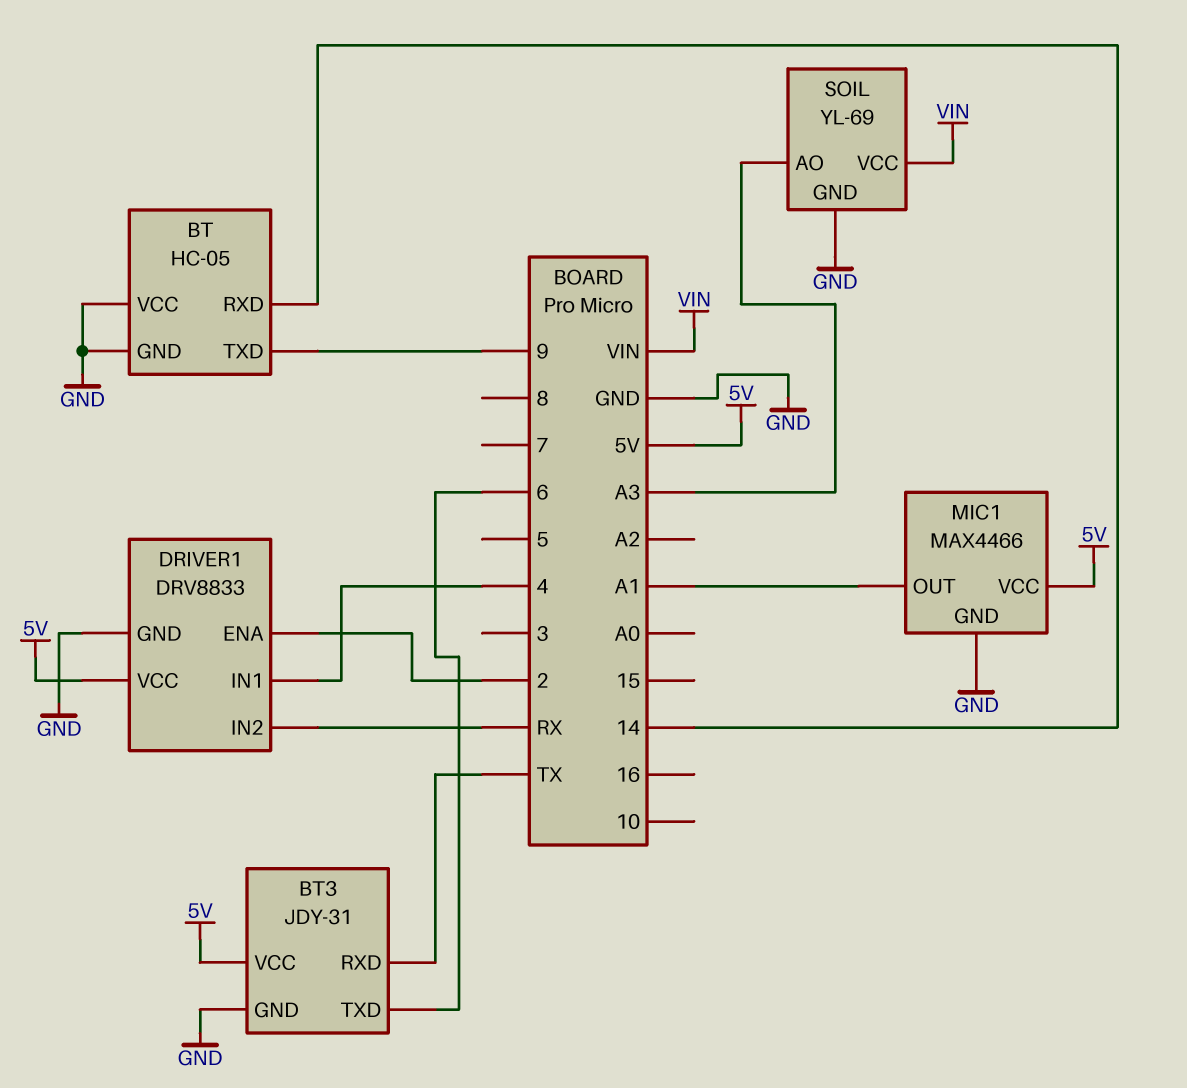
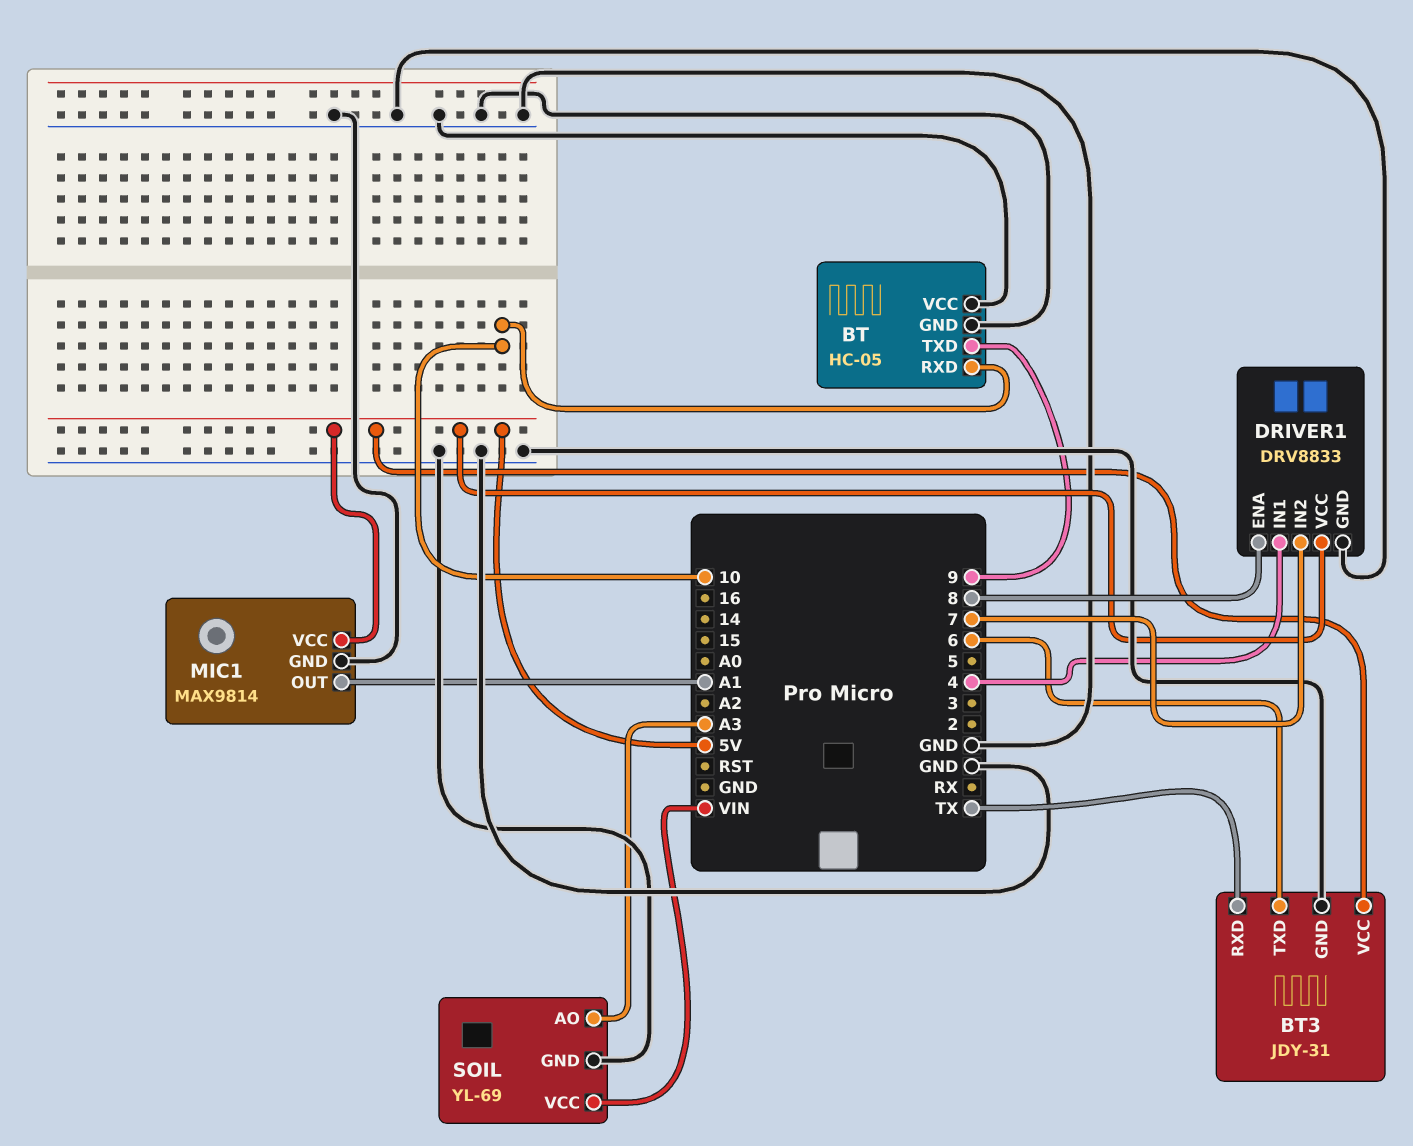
BT pin RXD: 14 -> 10
DRIVER1 pin ENA: 2 -> 8
DRIVER1 pin IN2: RX -> 7
MIC1: MAX4466 -> MAX9814

